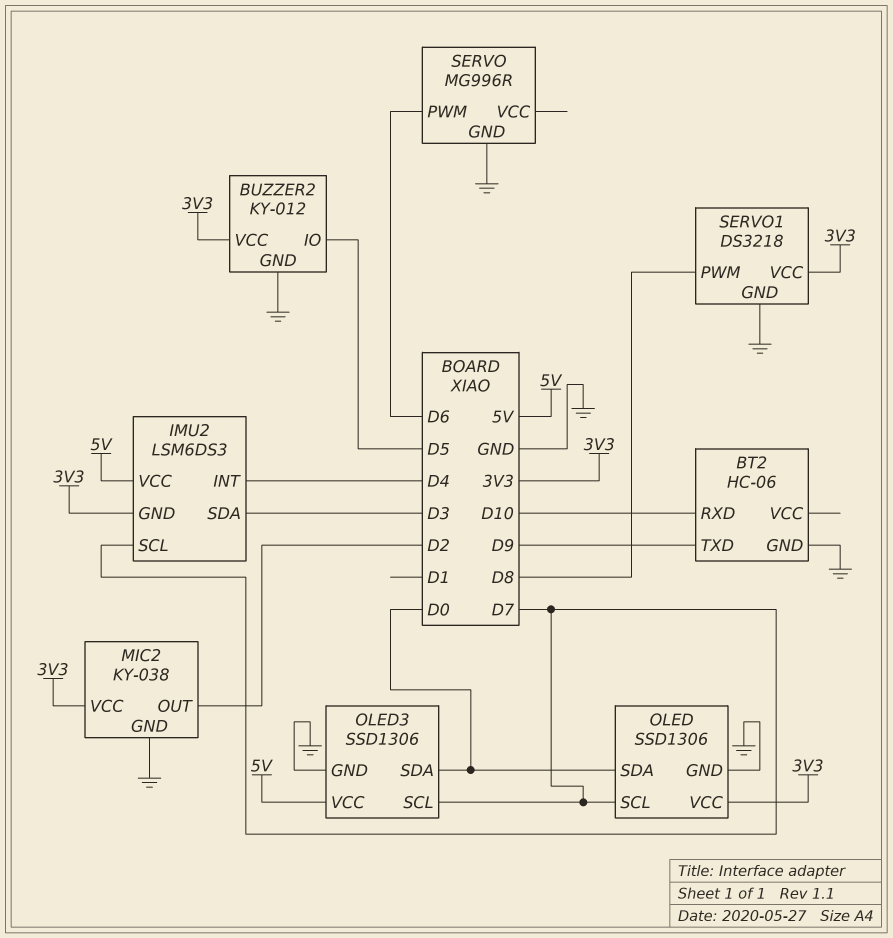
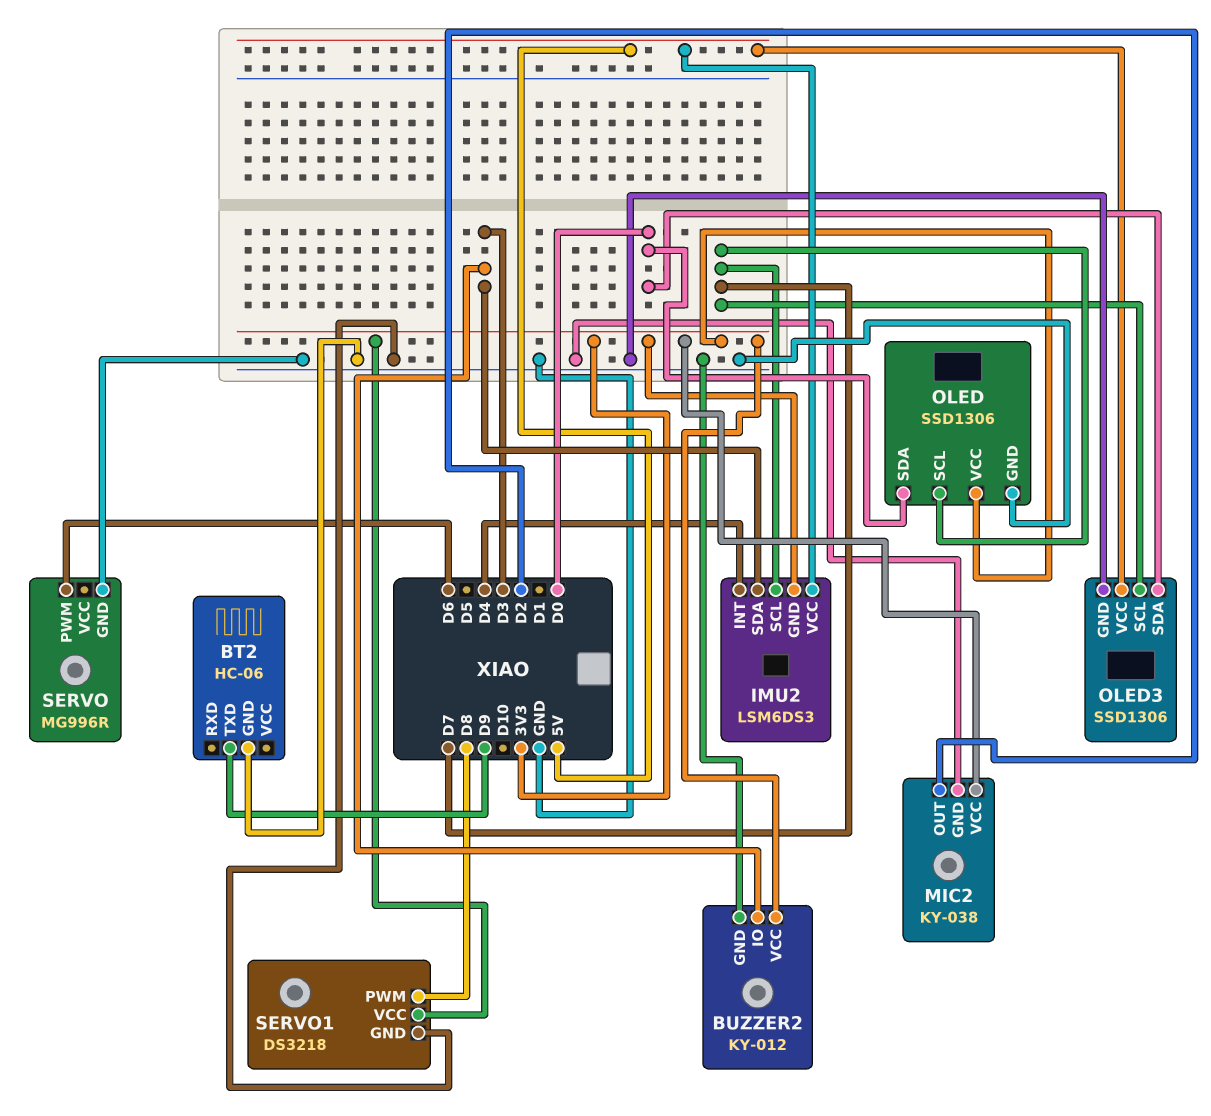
BT2 pin RXD: D10 -> none
BUZZER2 pin IO: D5 -> D3

